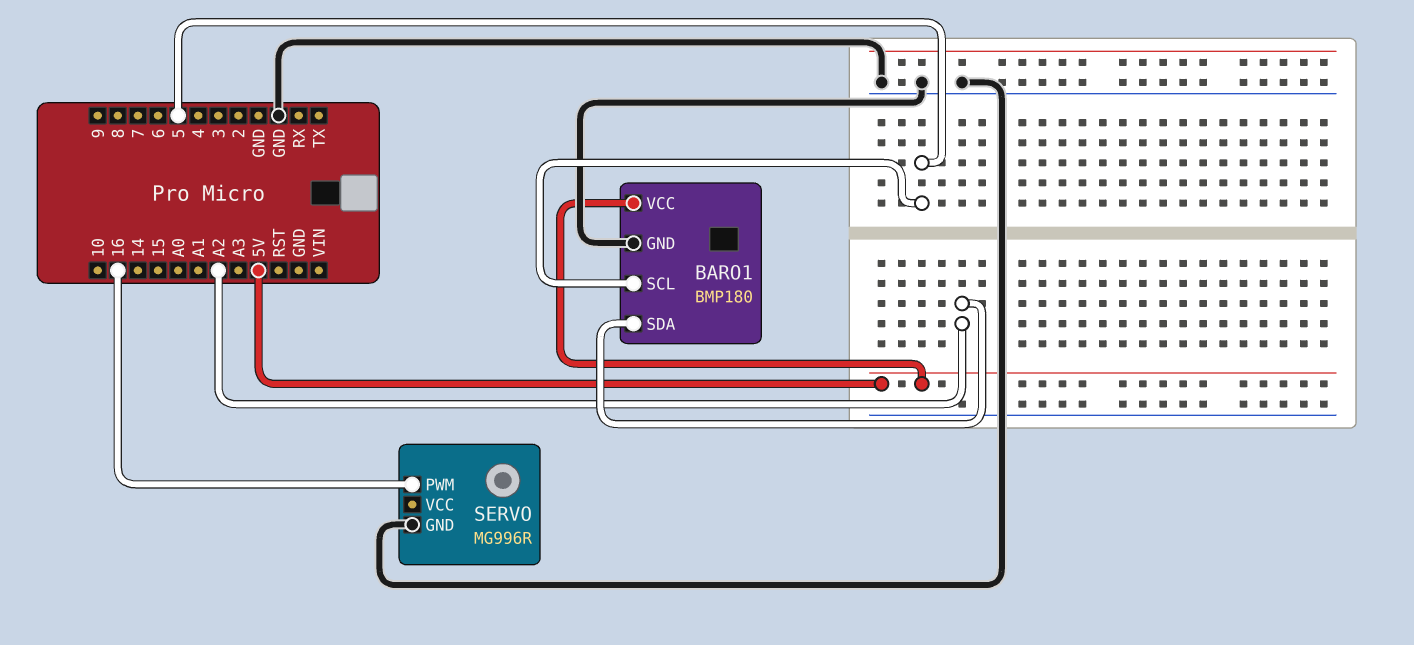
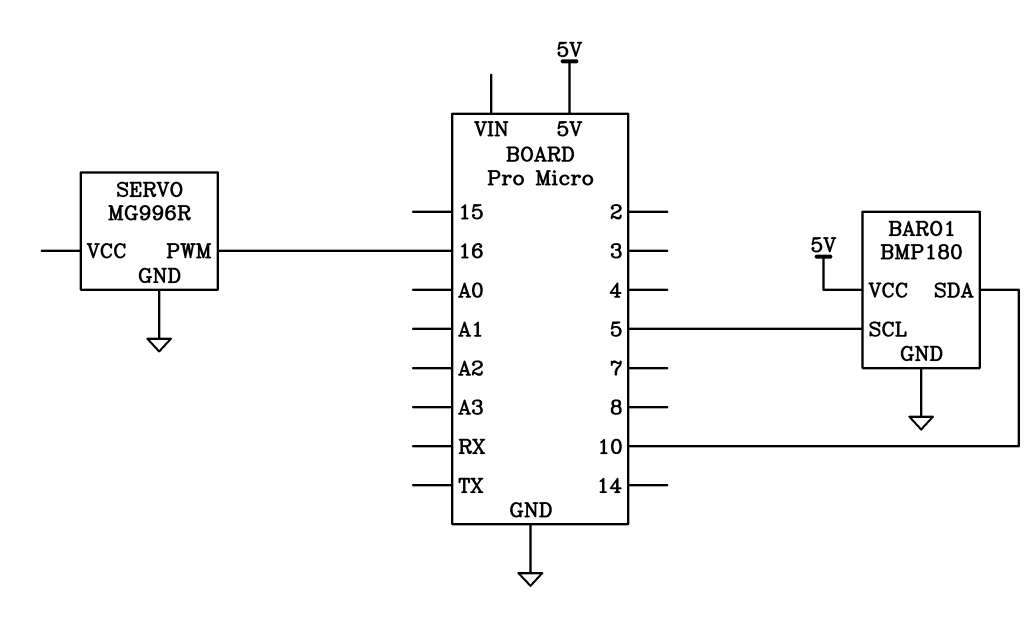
BARO1 pin SDA: A2 -> 10

